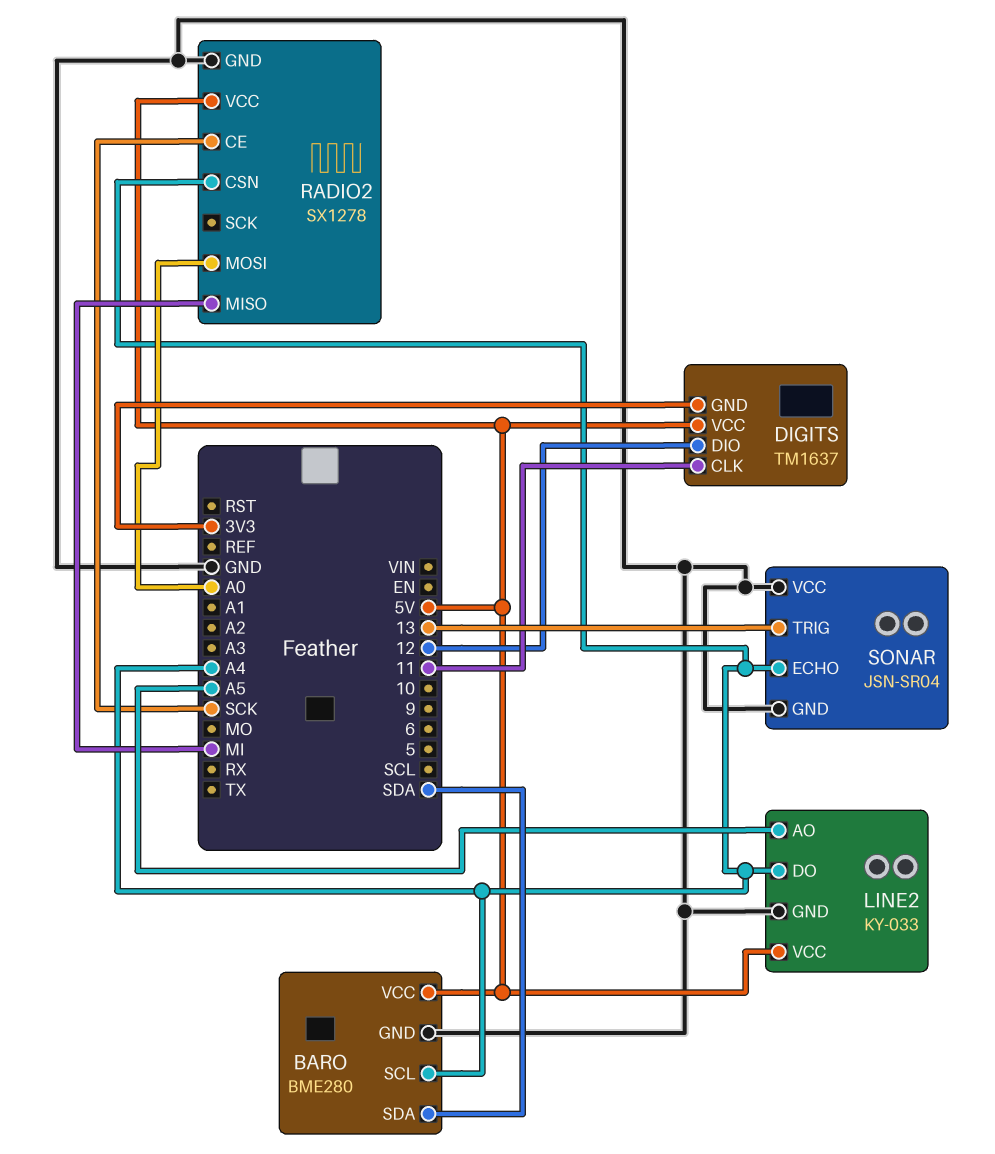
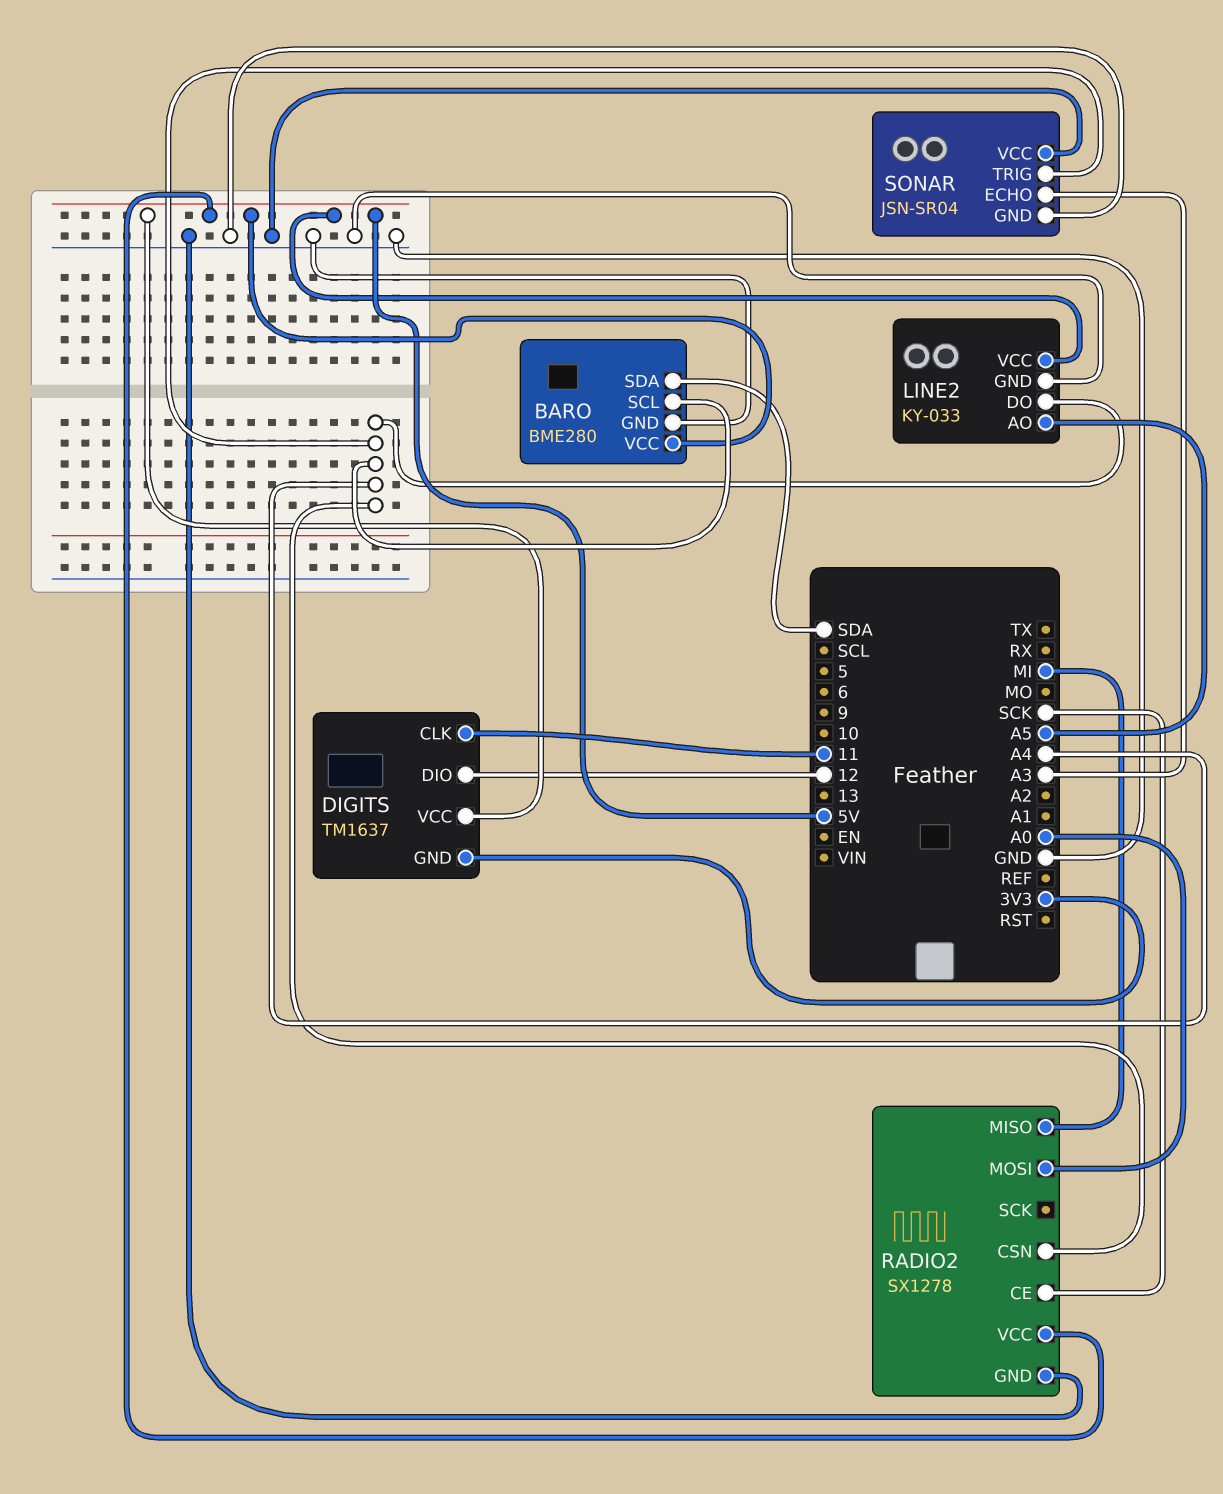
SONAR pin ECHO: A4 -> A3
SONAR pin TRIG: 13 -> A4

